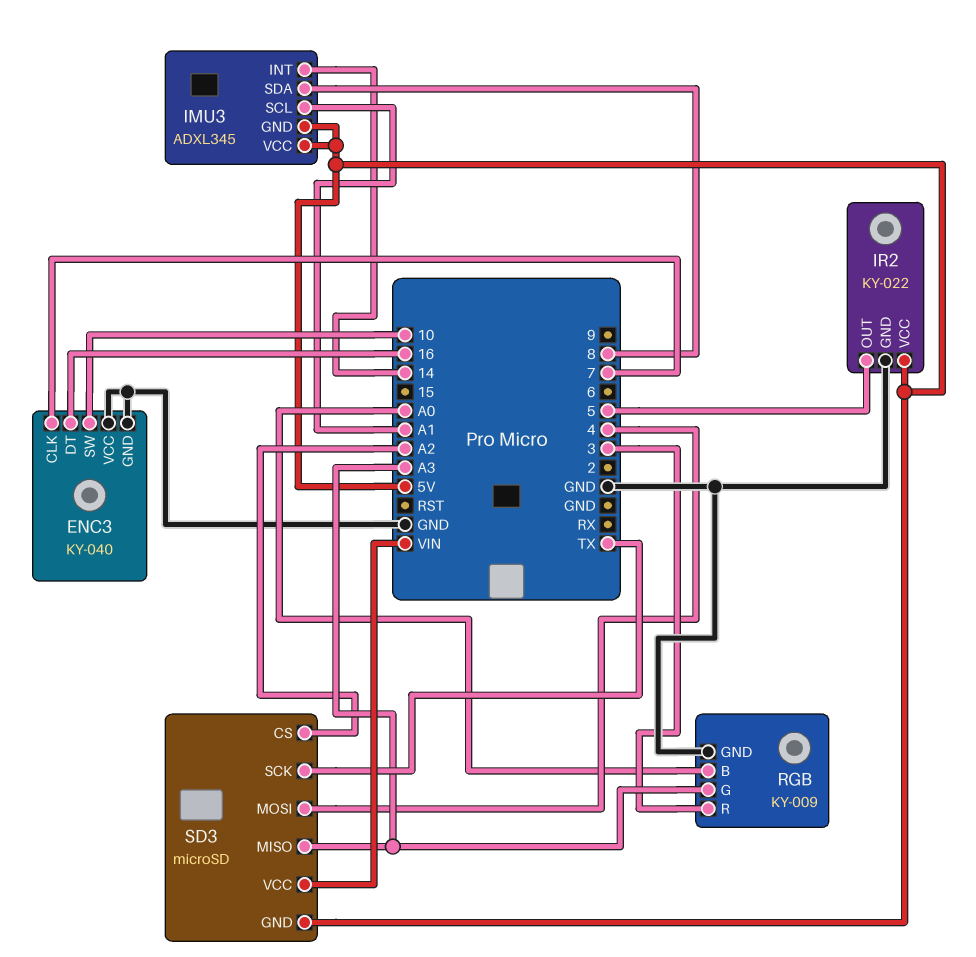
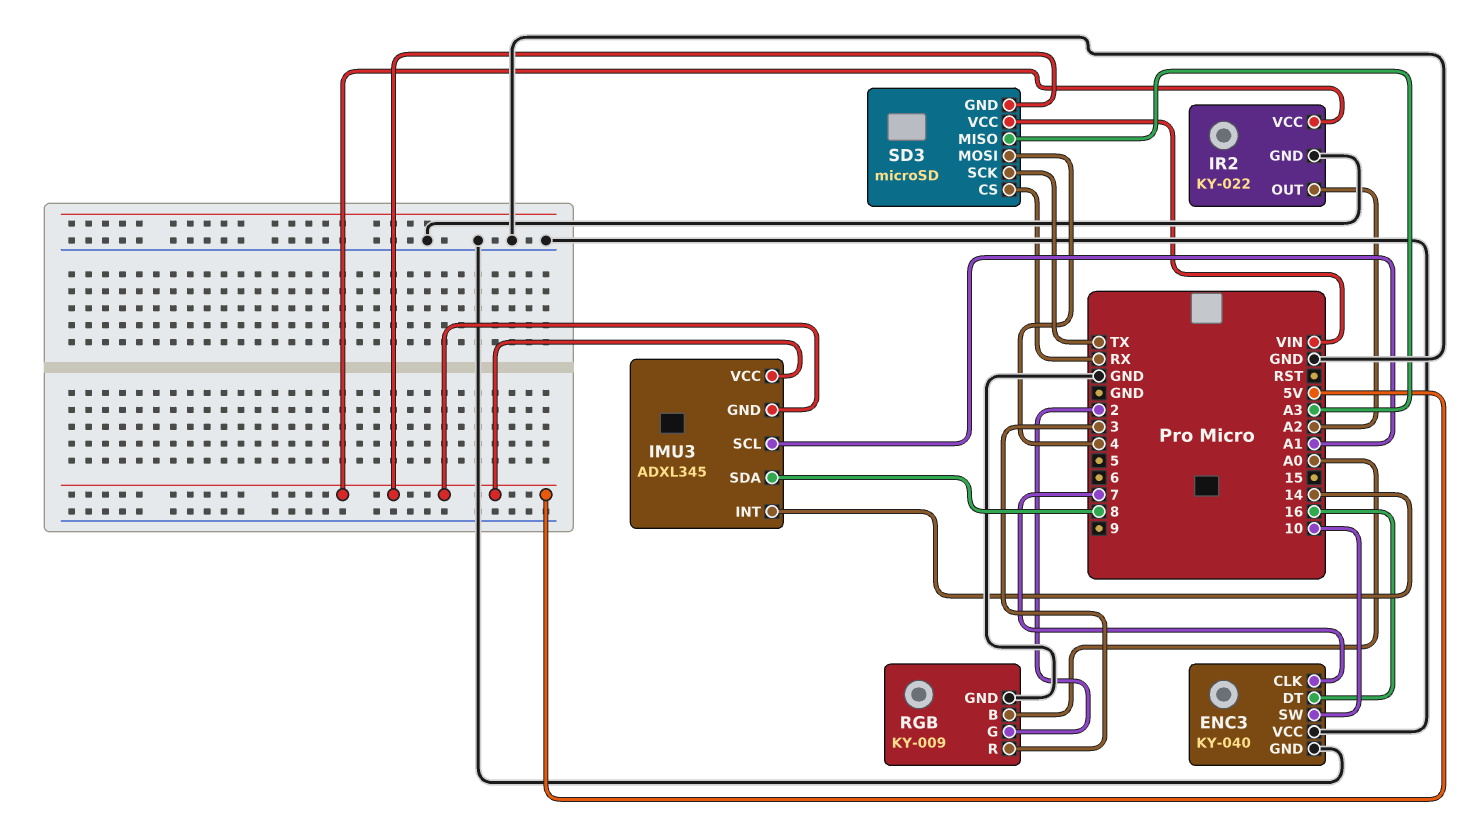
IR2 pin OUT: 5 -> A2
RGB pin G: A3 -> 2
SD3 pin CS: A2 -> RX

